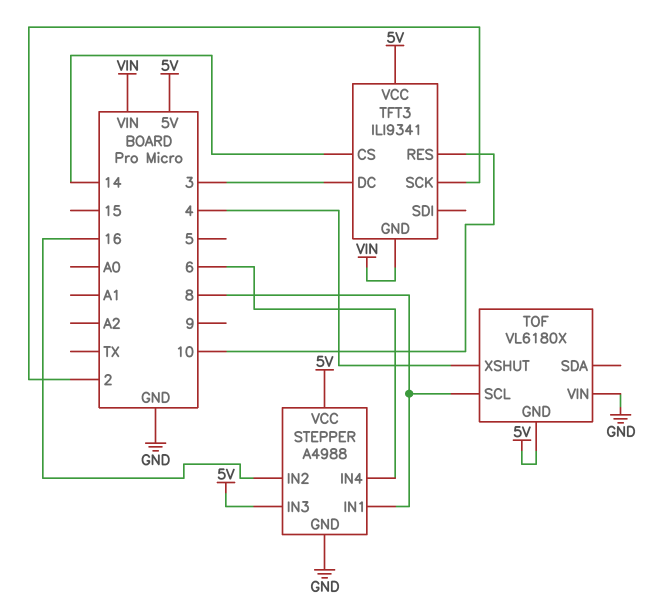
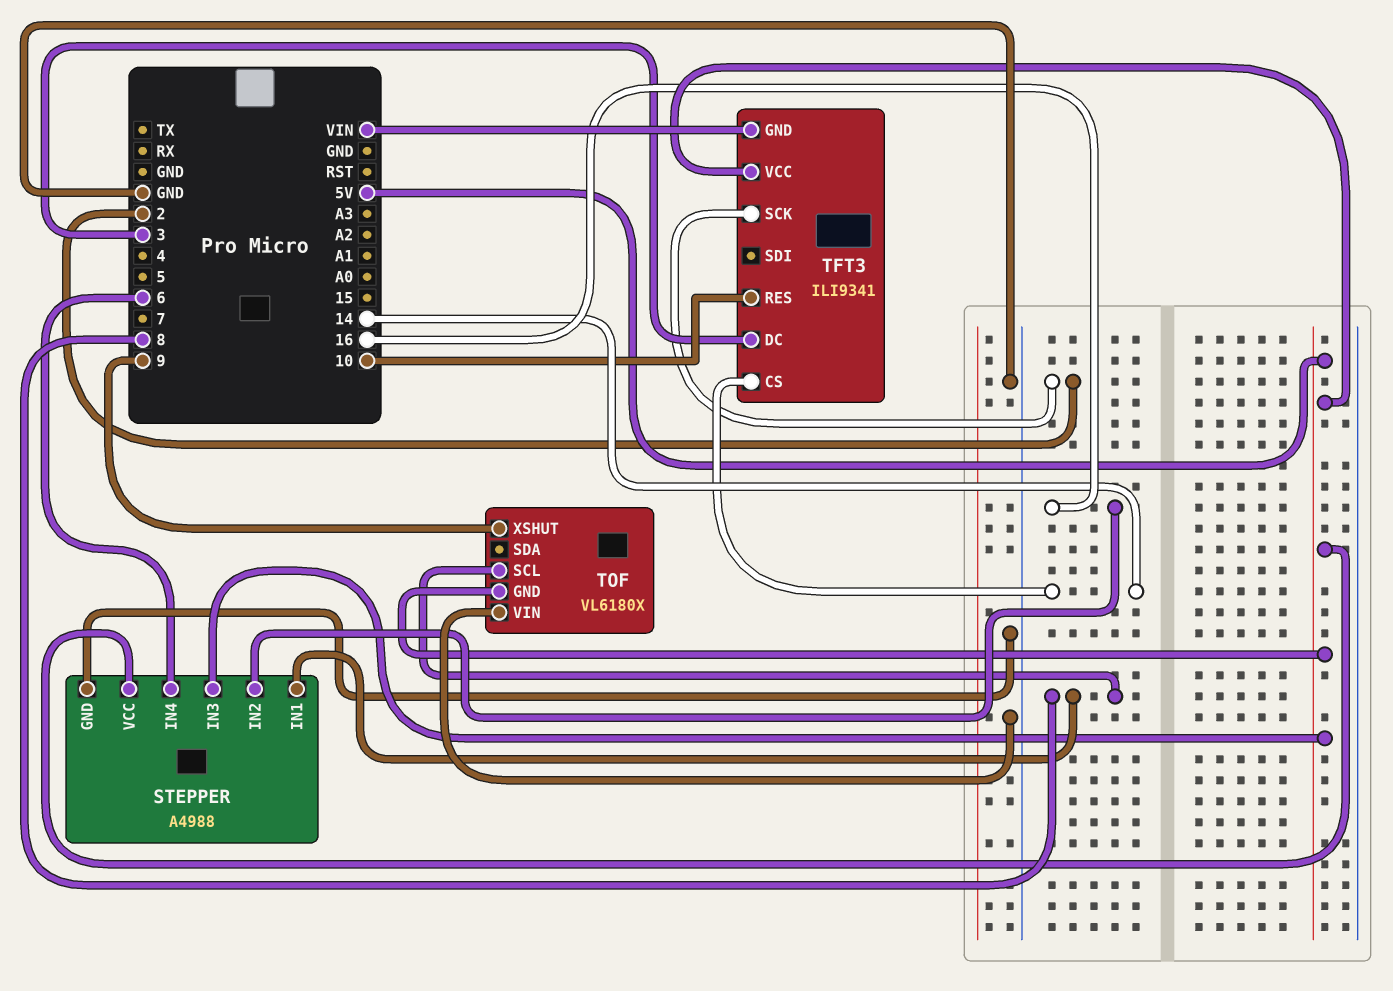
TOF pin XSHUT: 4 -> 9

